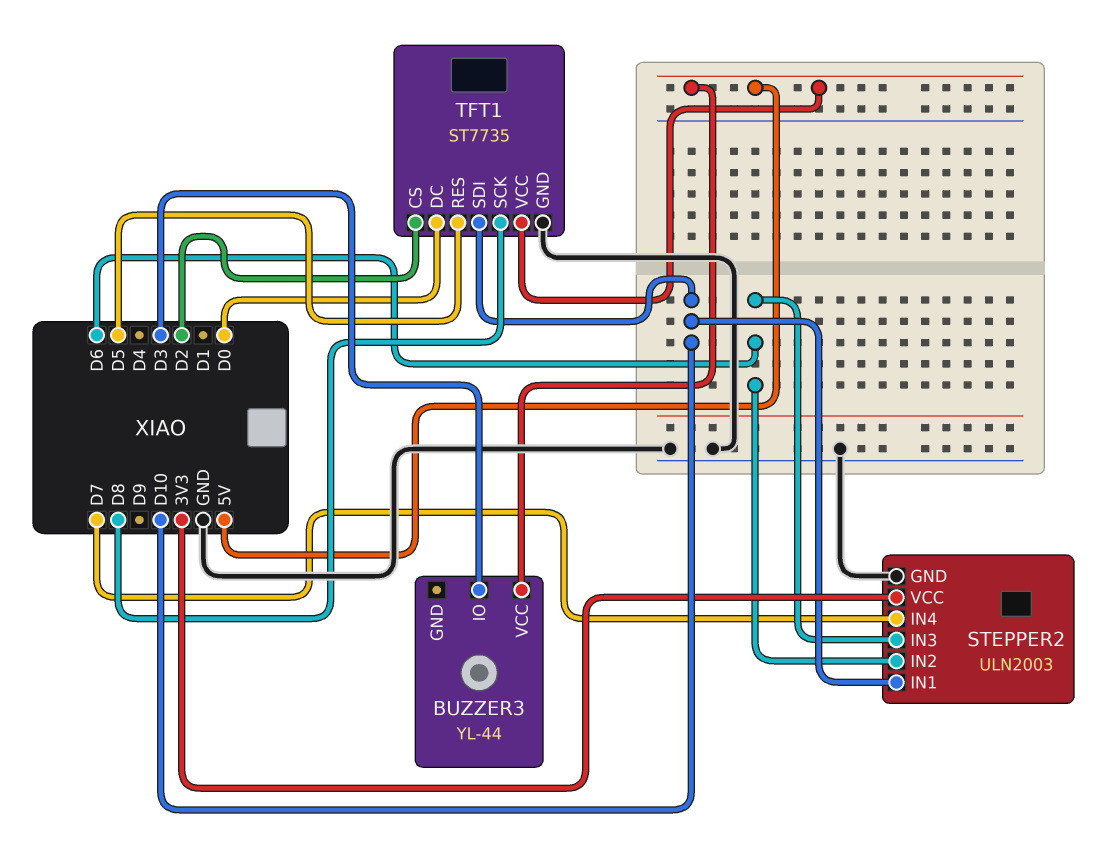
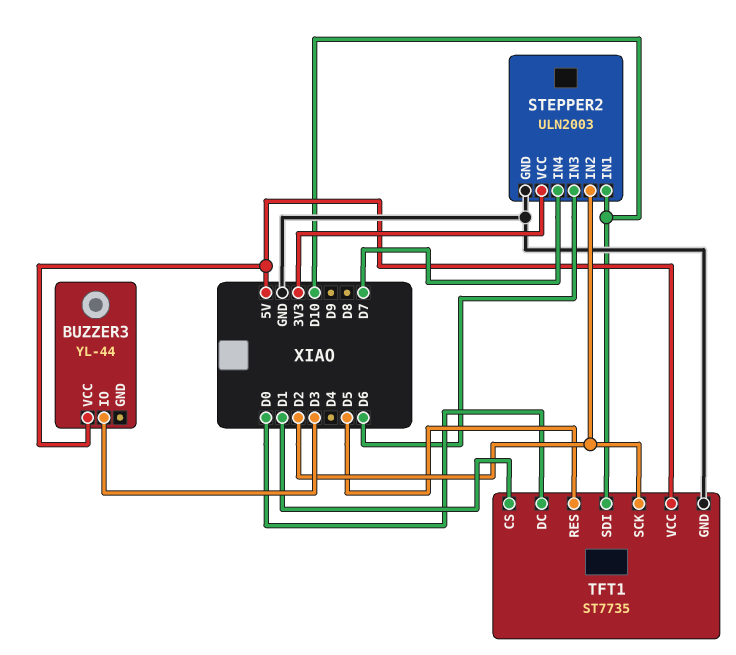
STEPPER2 pin IN2: D6 -> D2
TFT1 pin CS: D2 -> D1
TFT1 pin SCK: D8 -> D2

